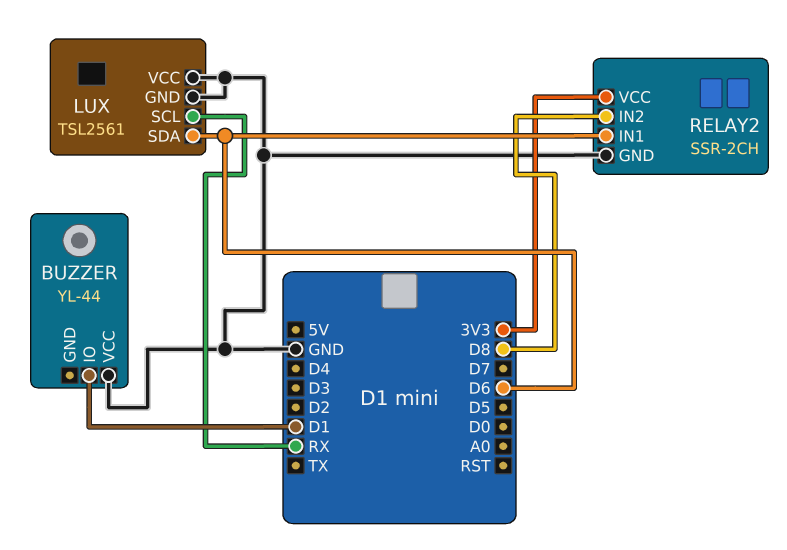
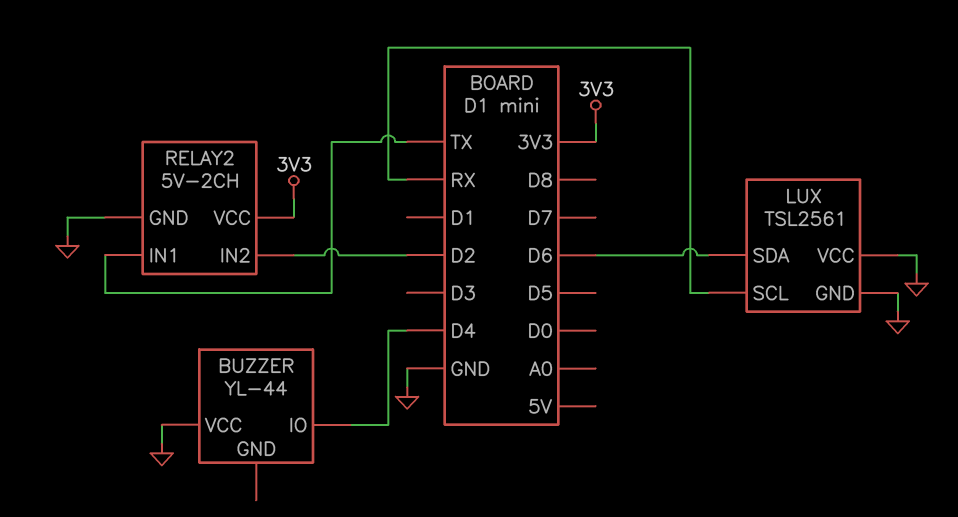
BUZZER pin IO: D1 -> D4
RELAY2: SSR-2CH -> 5V-2CH
RELAY2 pin IN1: D6 -> TX
RELAY2 pin IN2: D8 -> D2

